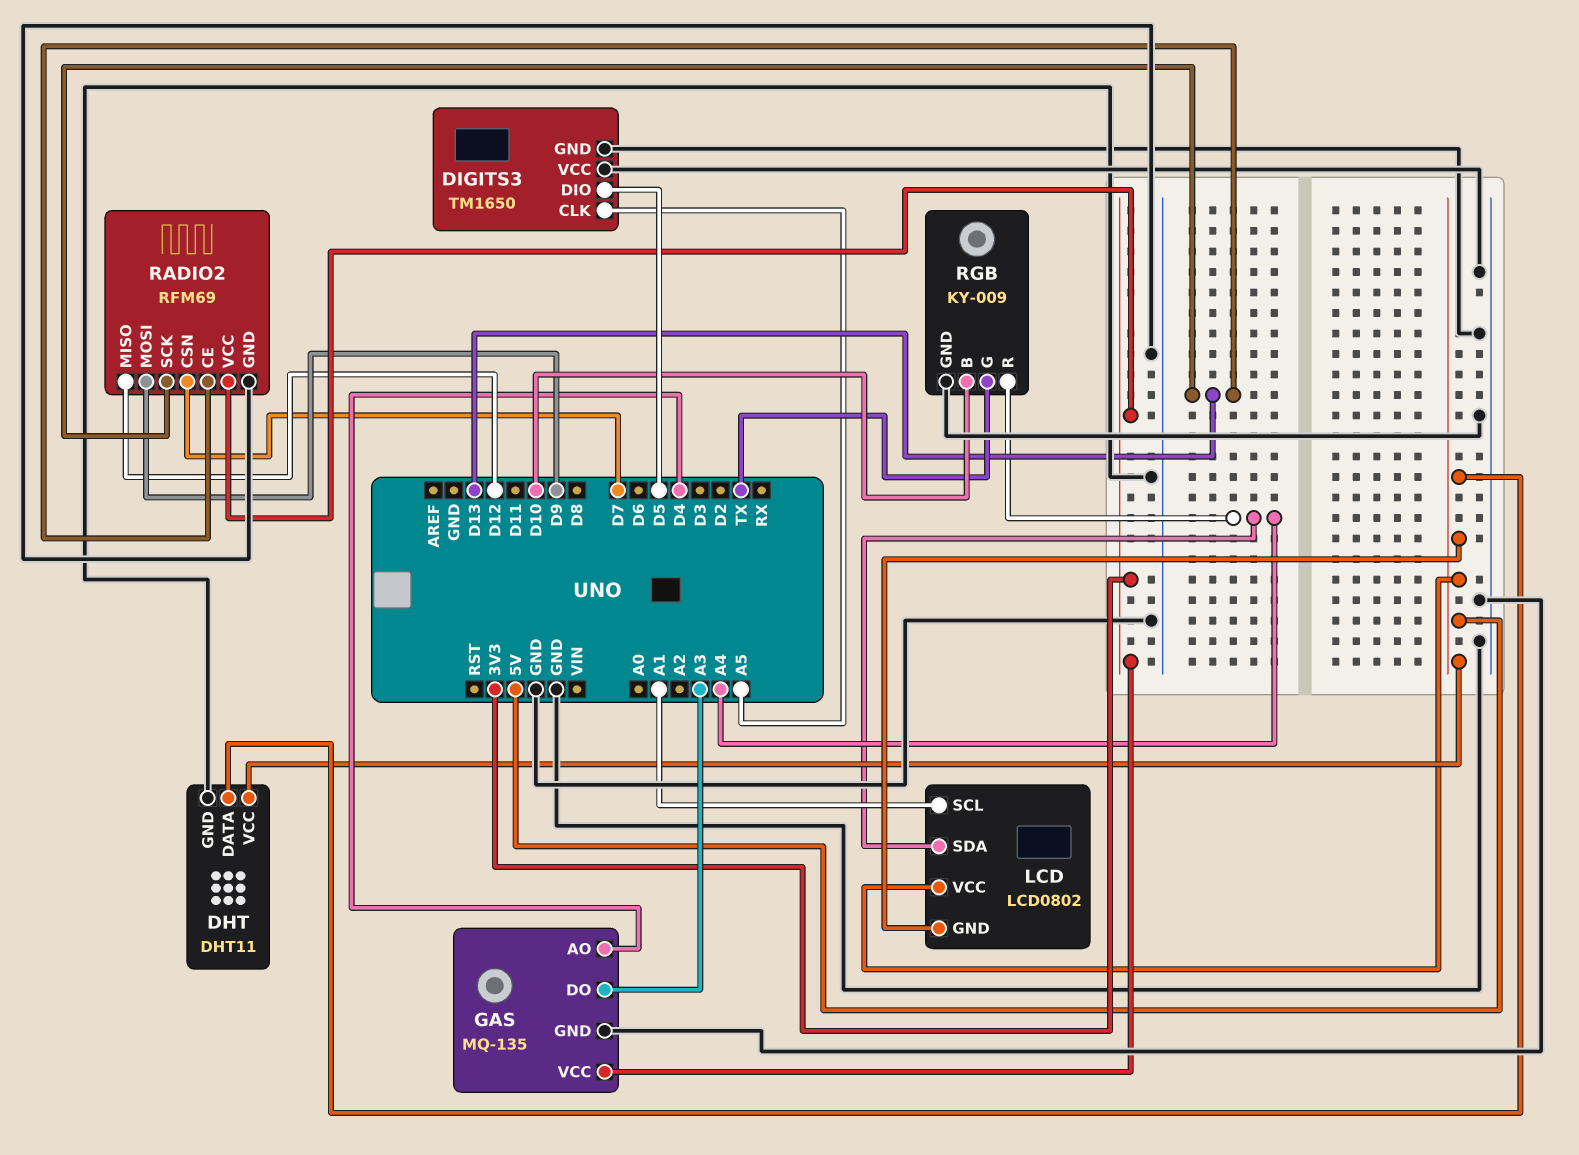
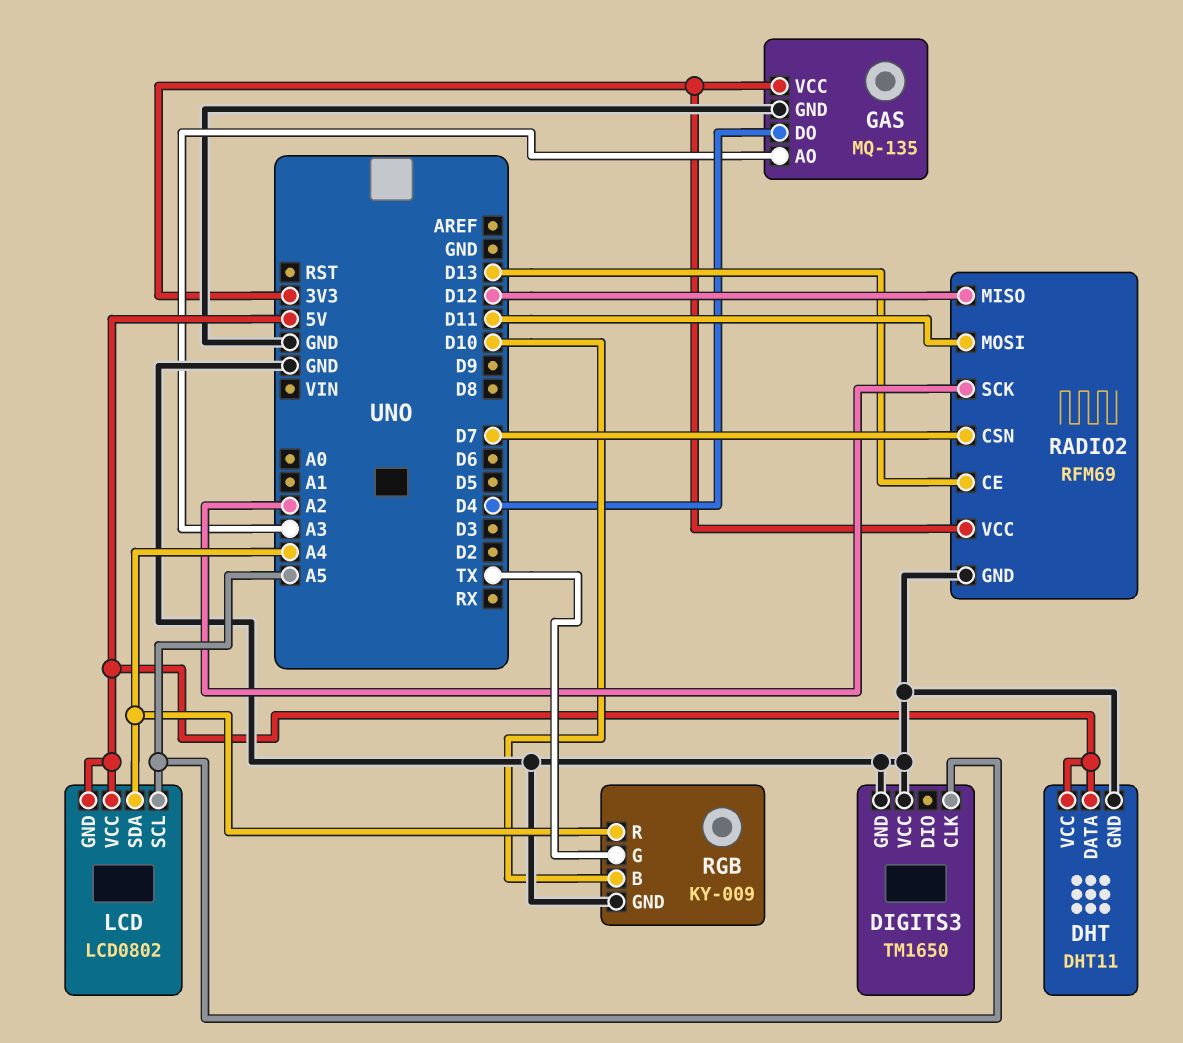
DIGITS3 pin DIO: D5 -> none
GAS pin AO: D4 -> A3
GAS pin DO: A3 -> D4
LCD pin SCL: A1 -> A5
RADIO2 pin MOSI: D9 -> D11
RADIO2 pin SCK: D13 -> A2

